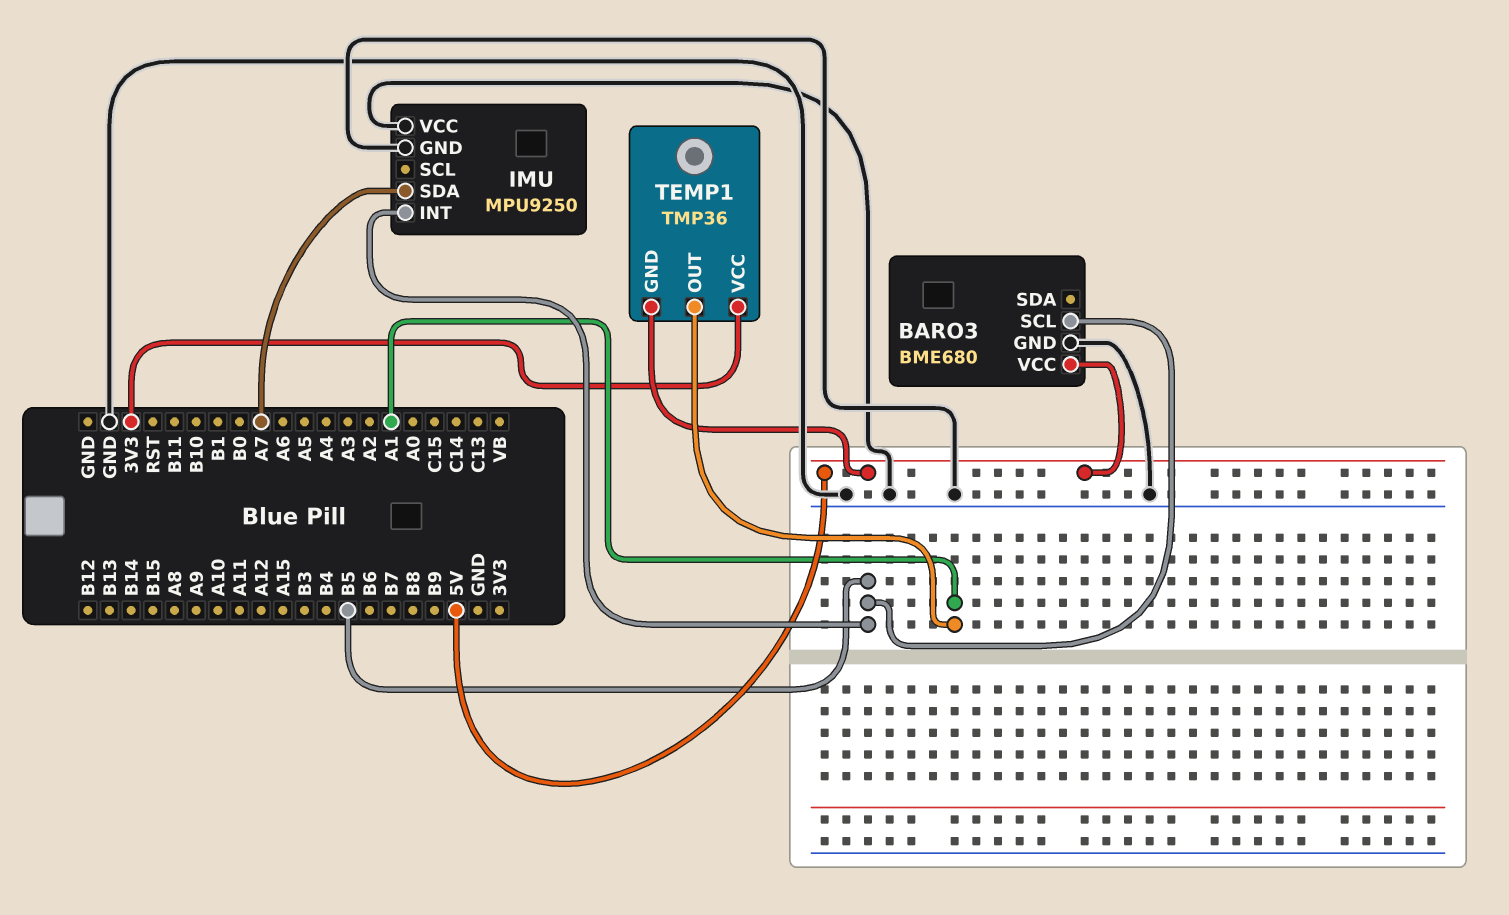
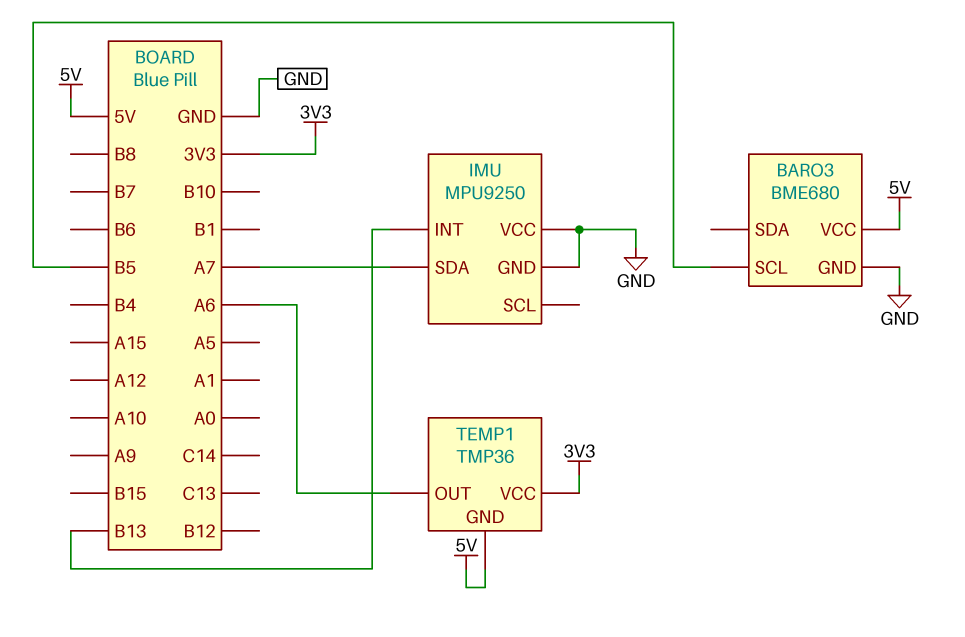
IMU pin INT: B5 -> B13
TEMP1 pin OUT: A1 -> A6

